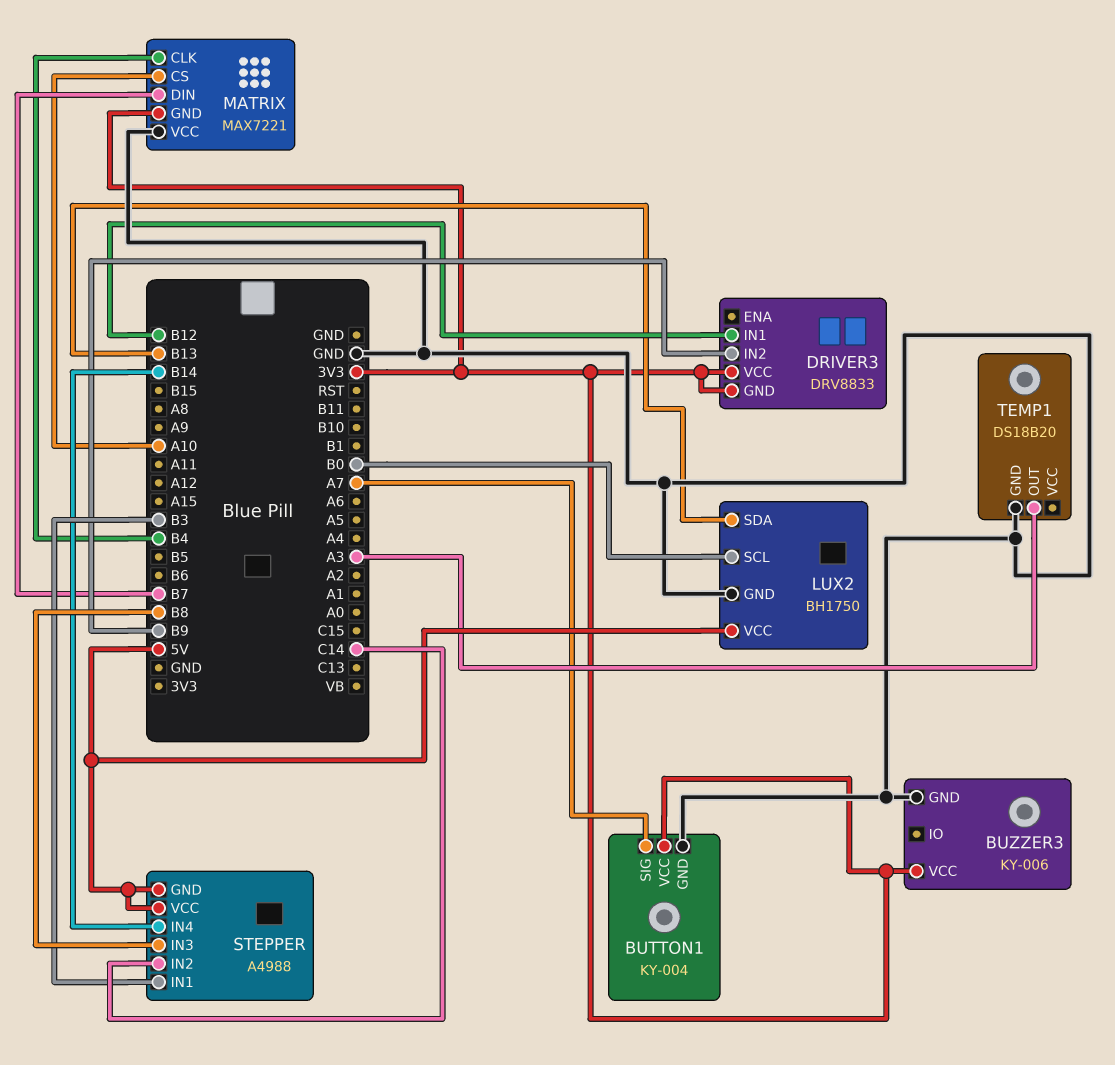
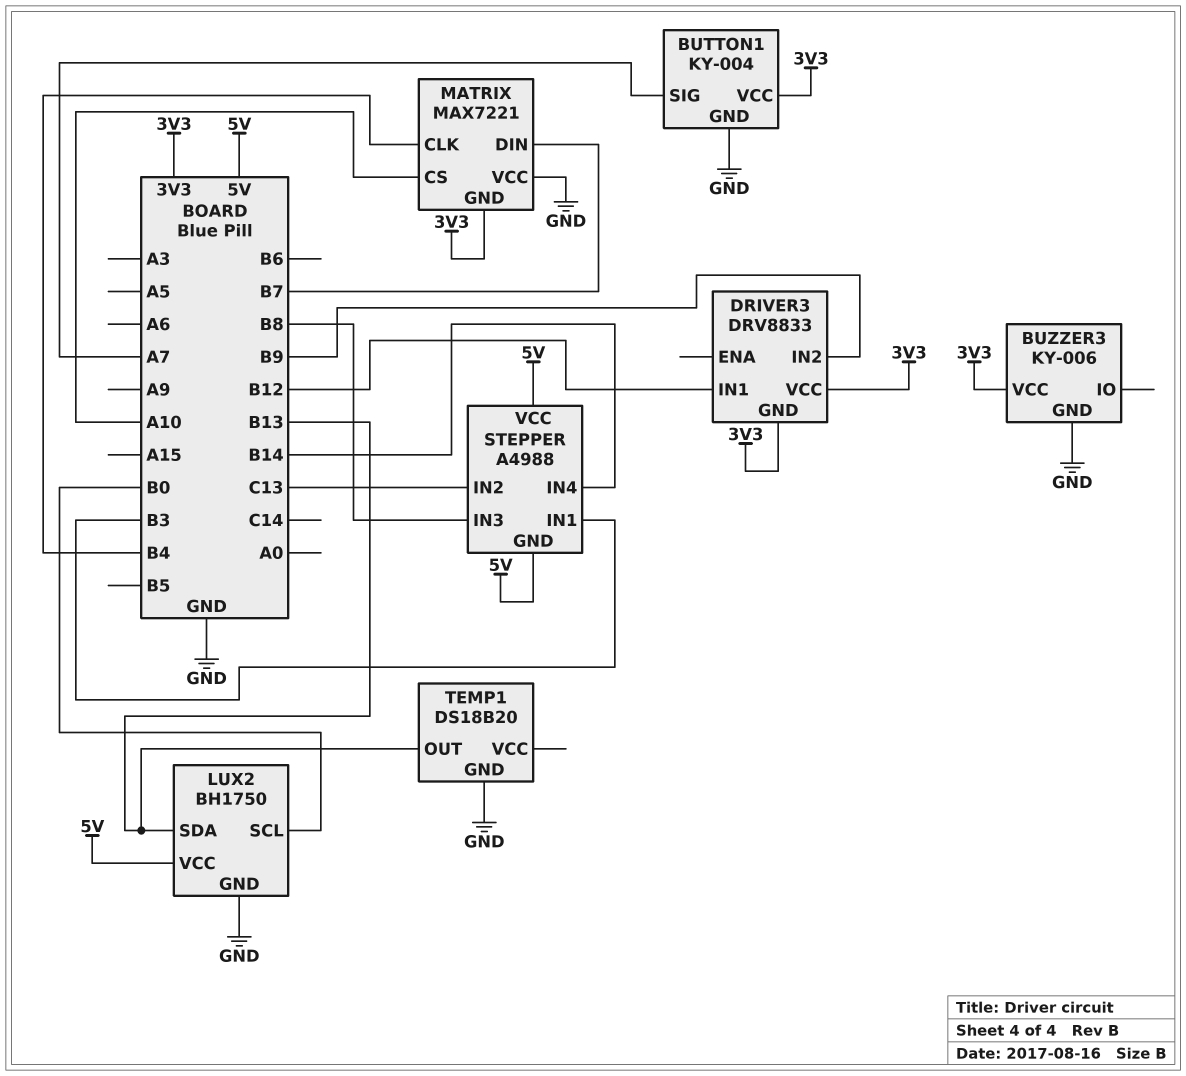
STEPPER pin IN2: C14 -> C13
TEMP1 pin OUT: A3 -> B13

